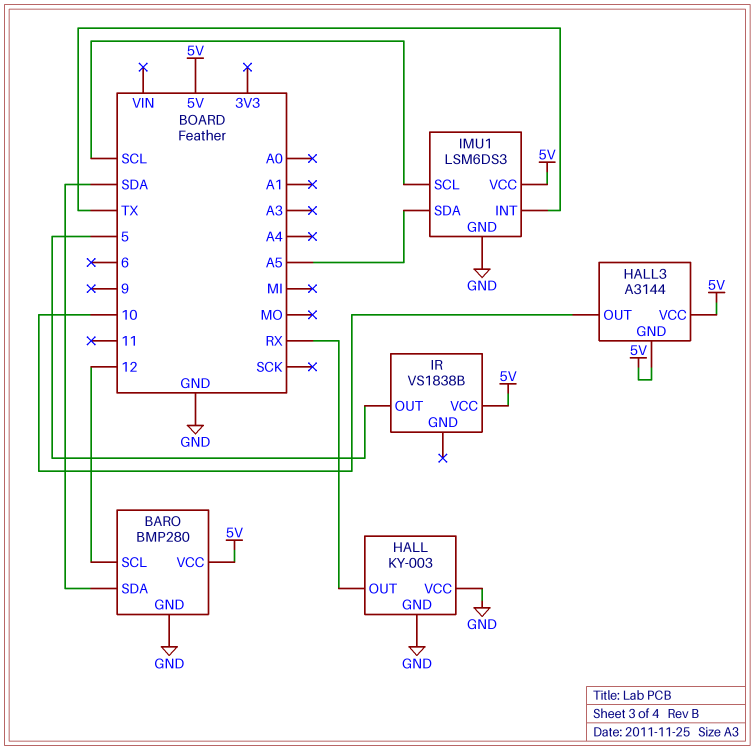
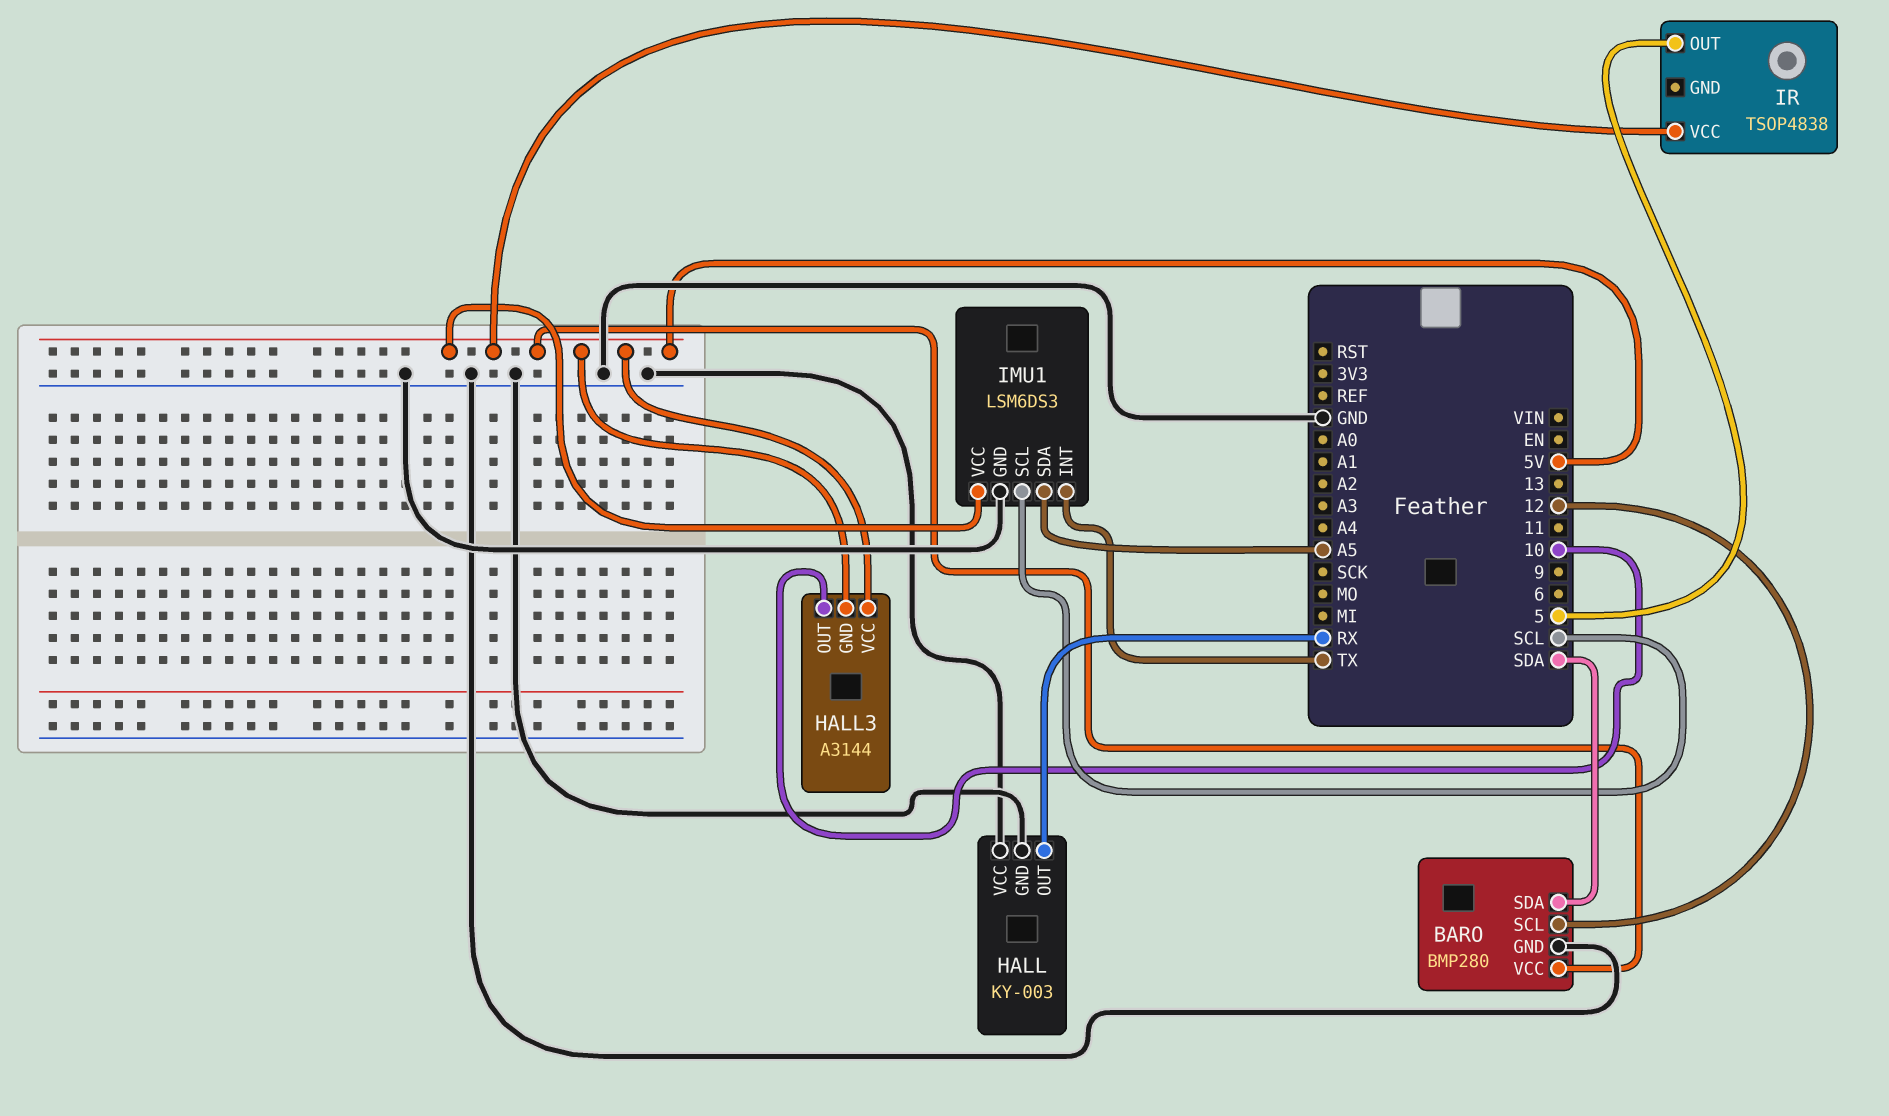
IR: VS1838B -> TSOP4838

